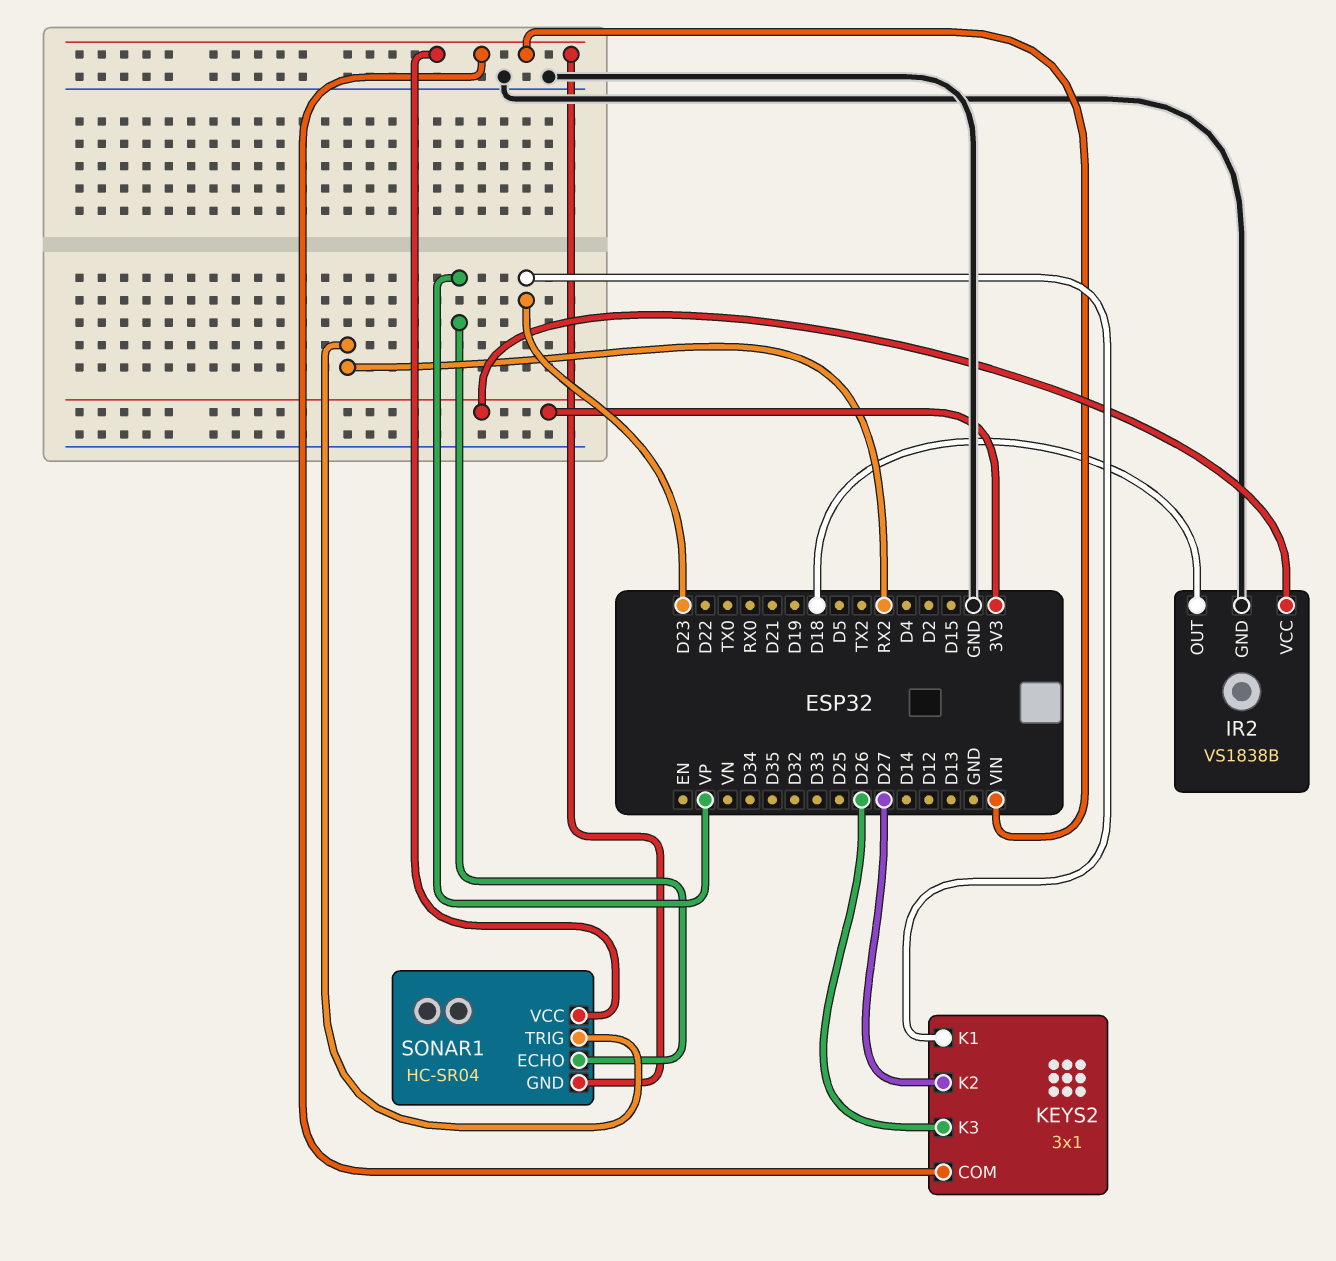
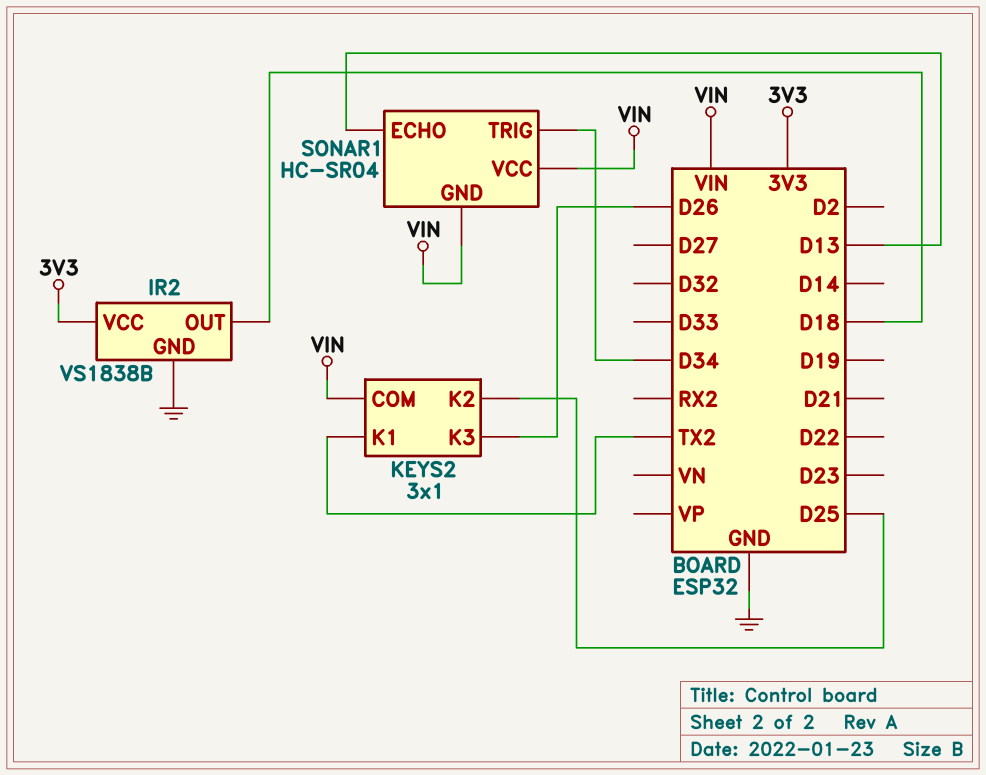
KEYS2 pin K1: D23 -> TX2
KEYS2 pin K2: D27 -> D25
SONAR1 pin ECHO: VP -> D13
SONAR1 pin TRIG: RX2 -> D34

